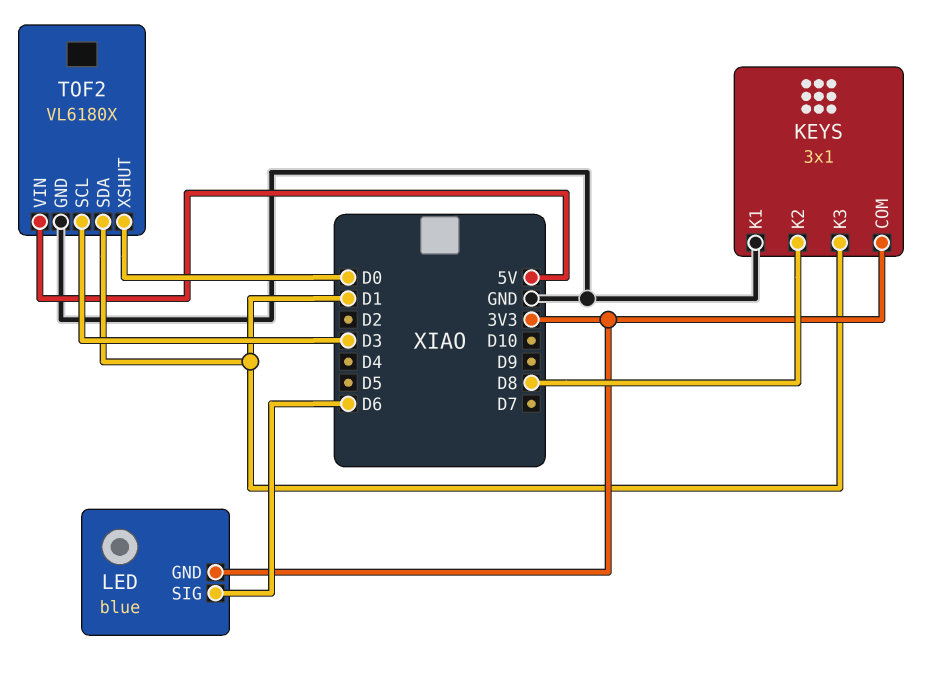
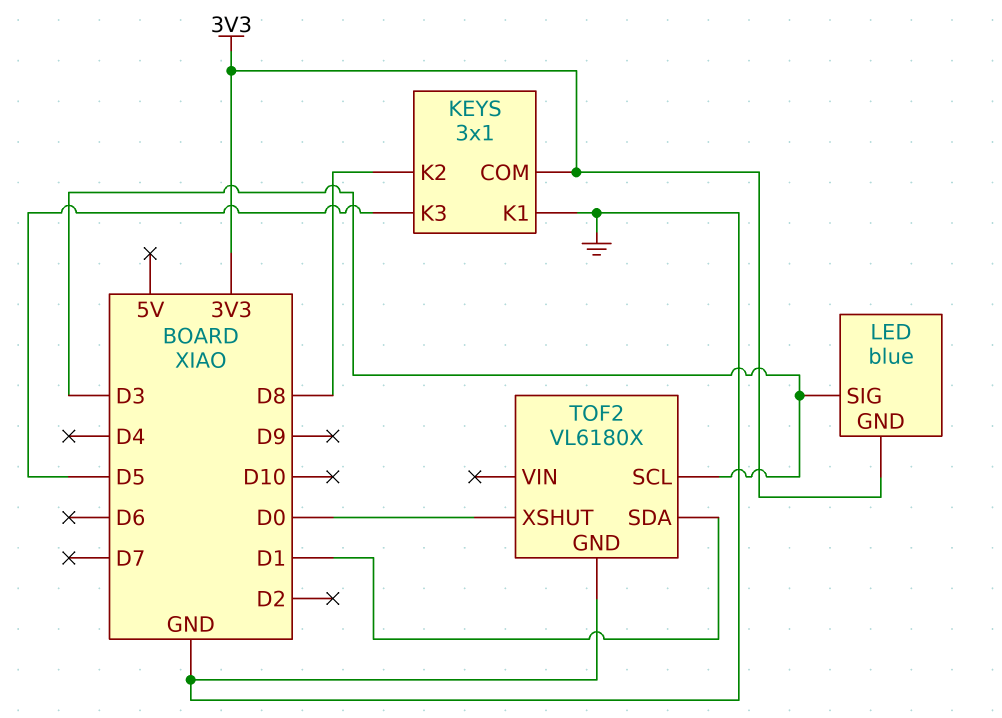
KEYS pin K3: D1 -> D5
LED pin SIG: D6 -> D3
TOF2 pin VIN: 5V -> none

